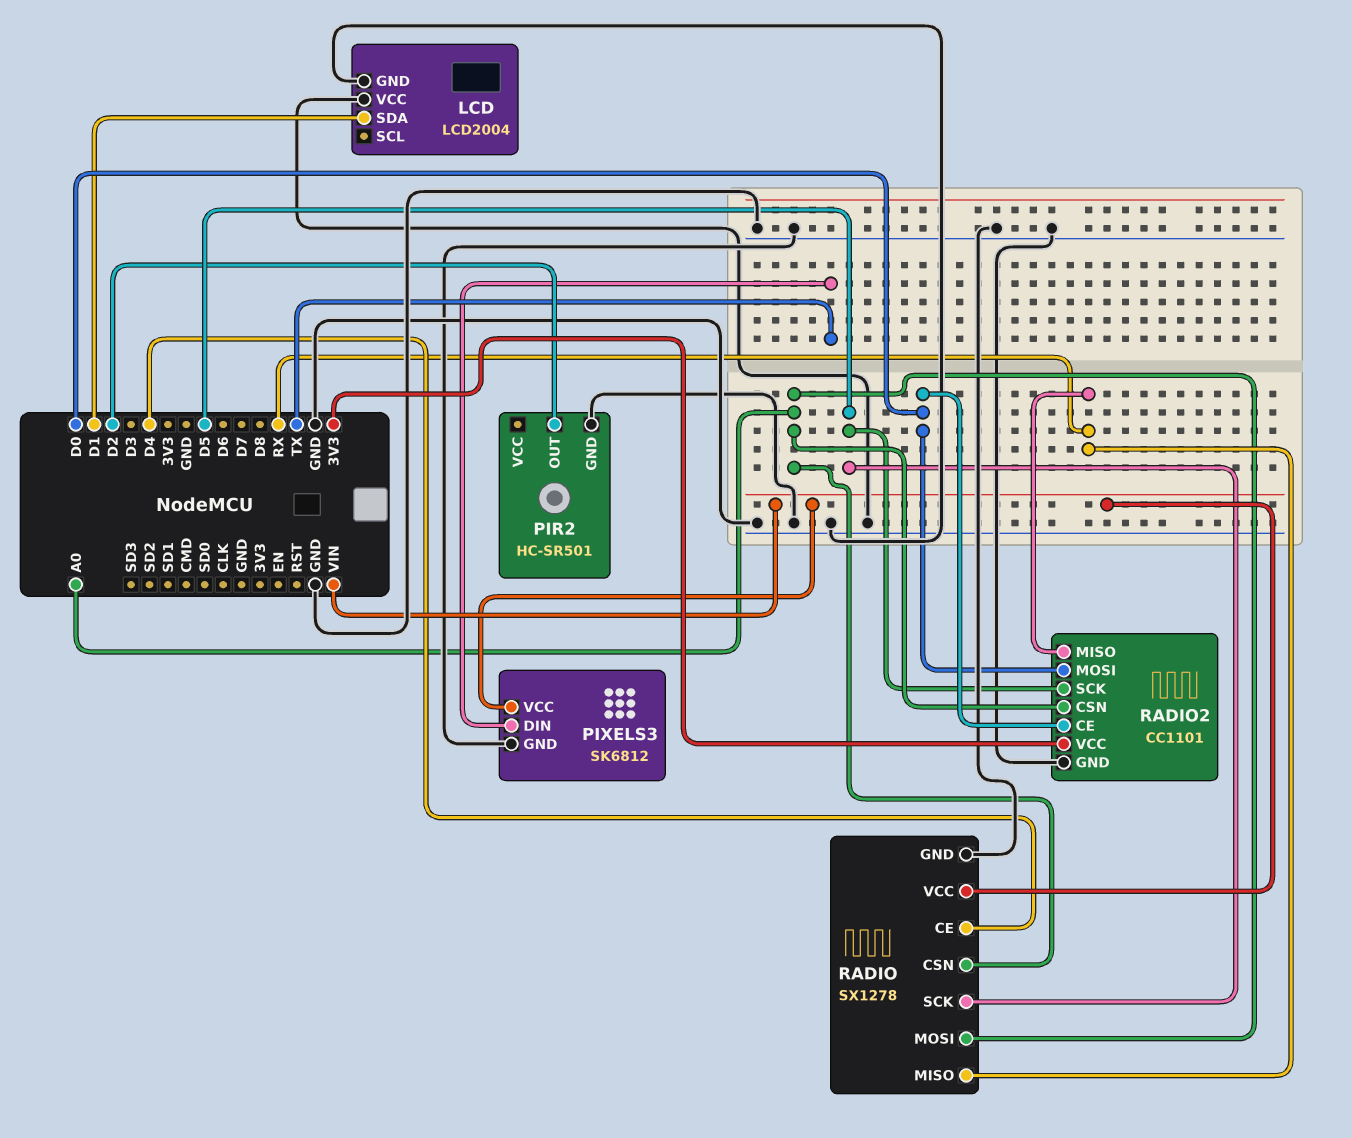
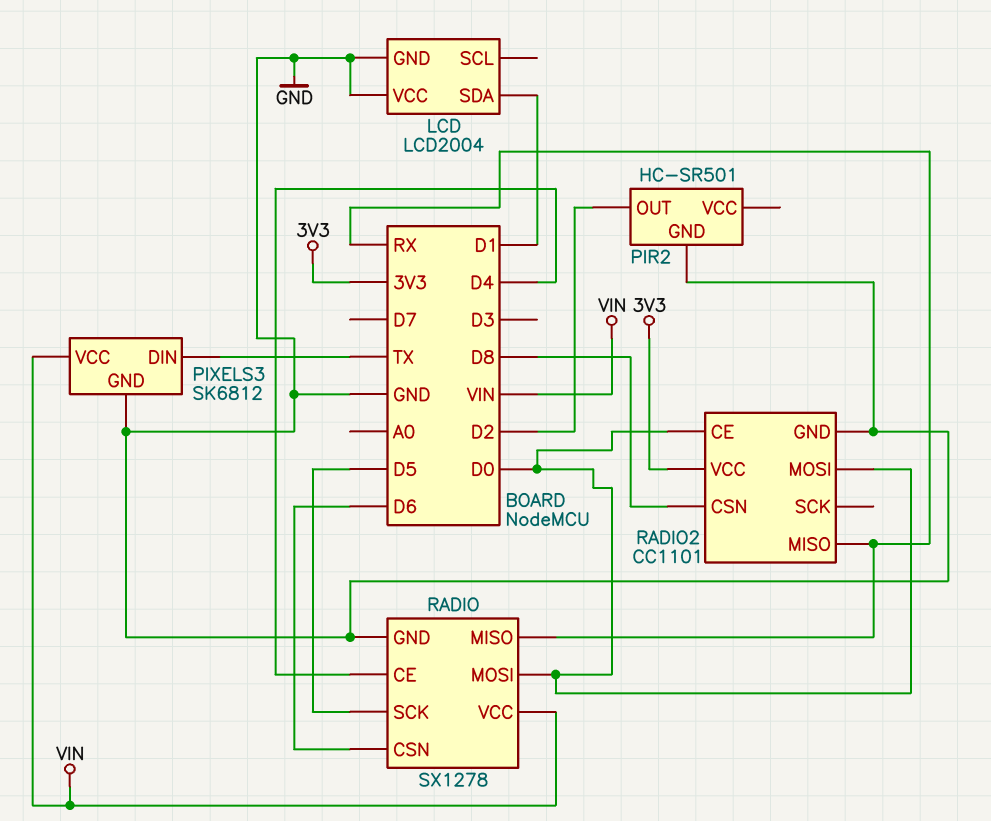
RADIO pin CSN: A0 -> D6
RADIO pin MOSI: A0 -> D0
RADIO2 pin CSN: A0 -> D8
RADIO2 pin SCK: D5 -> none

